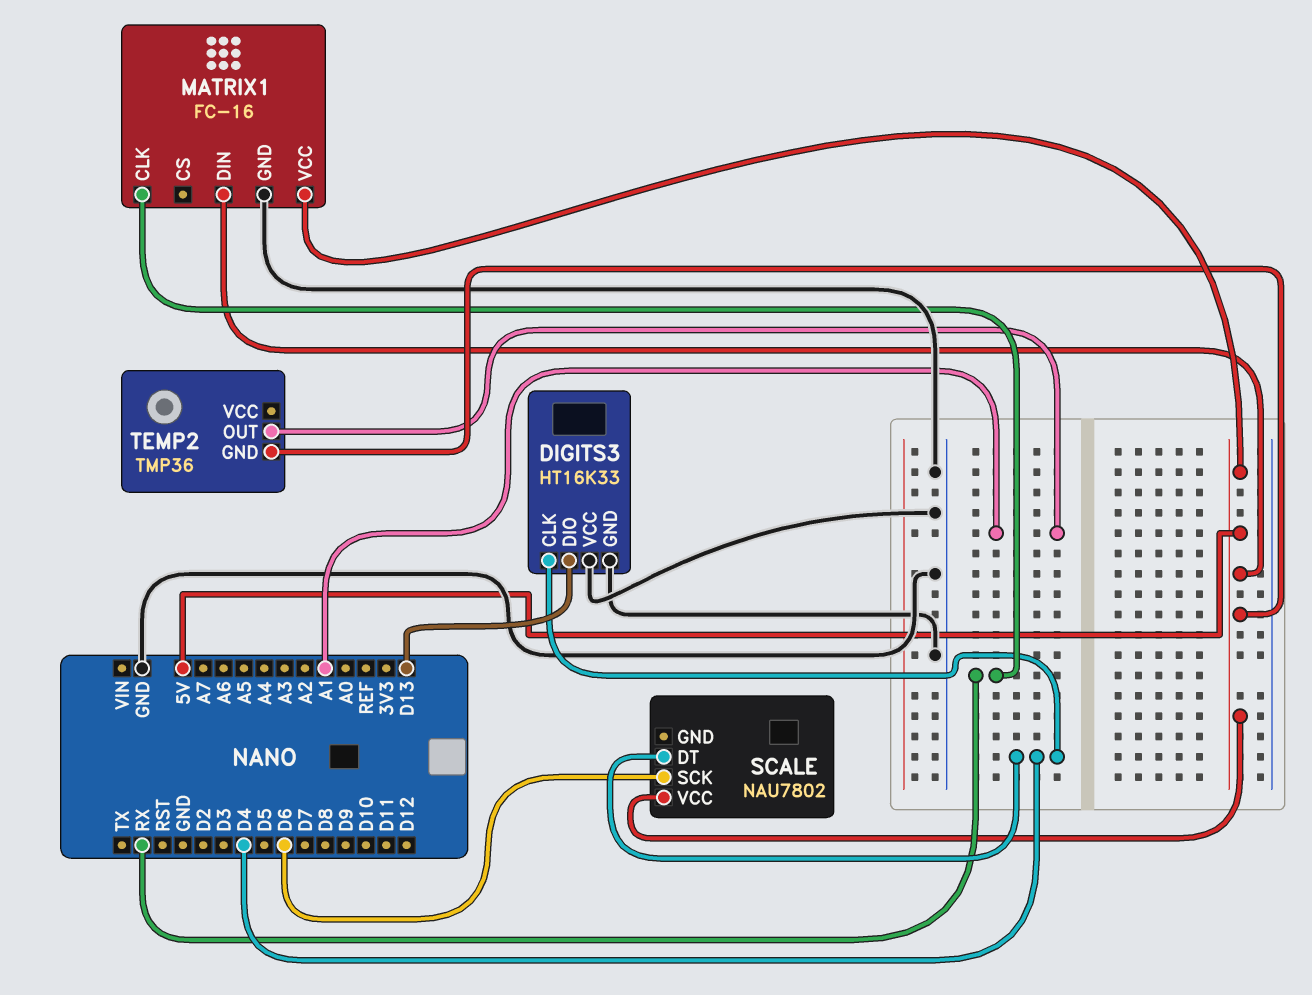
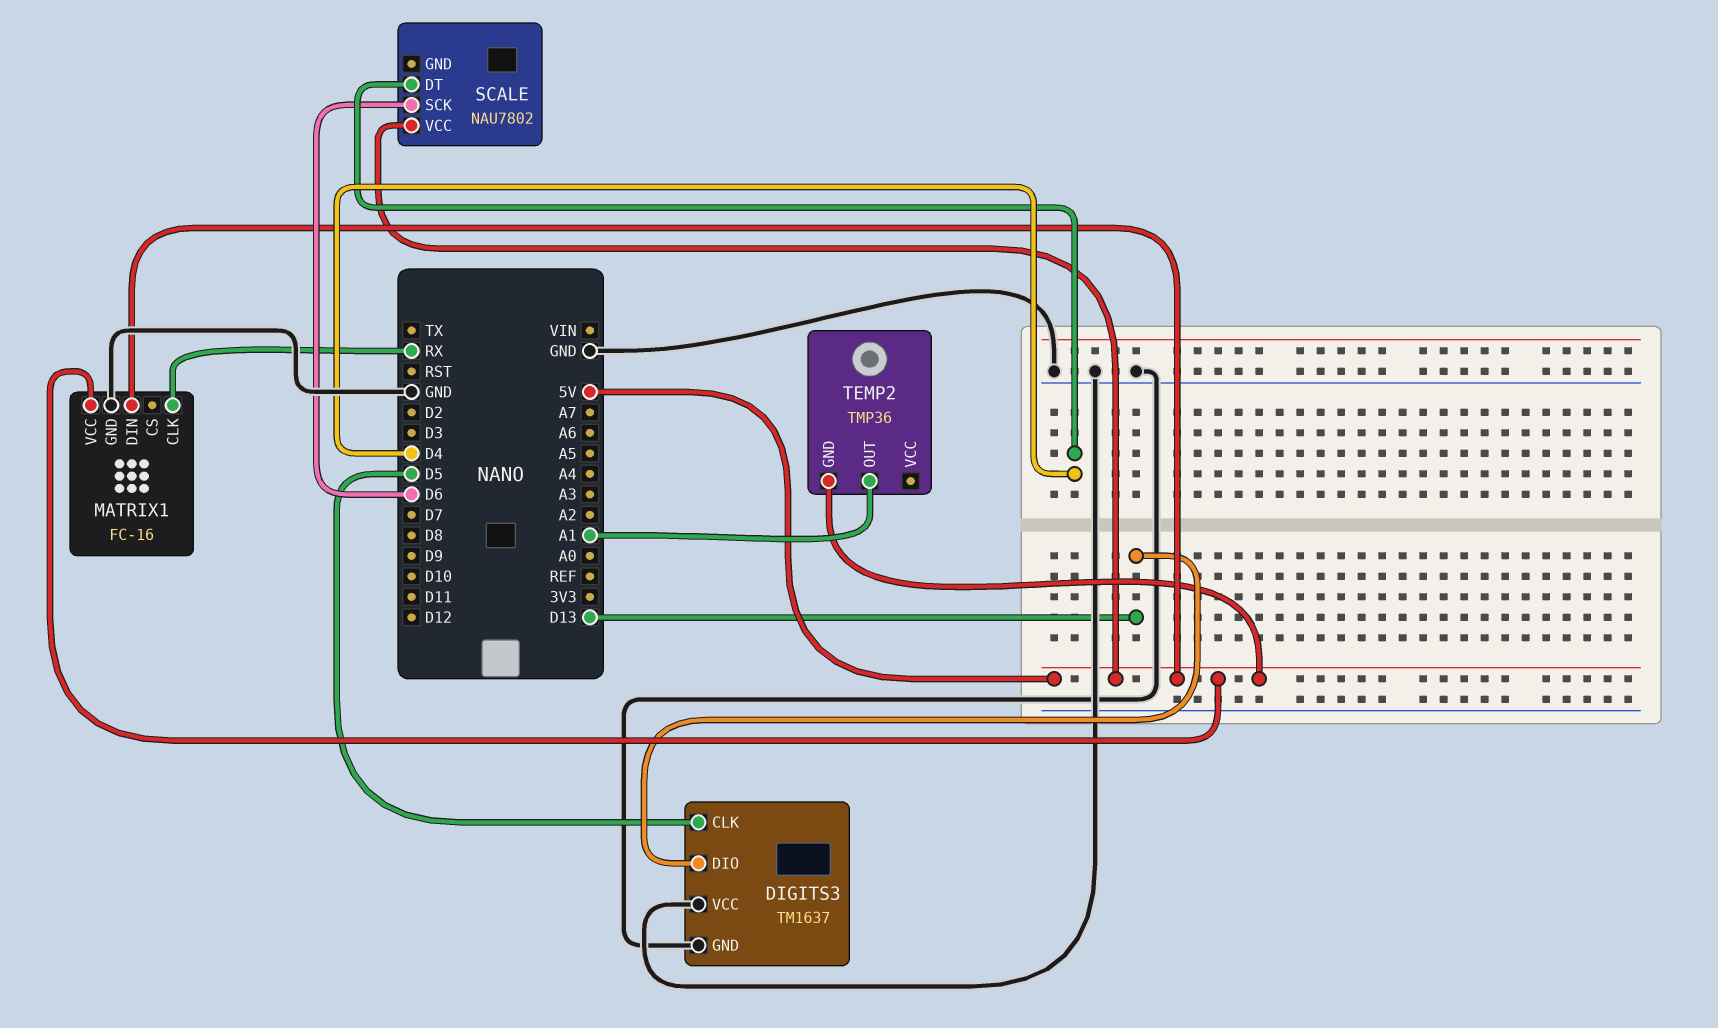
DIGITS3: HT16K33 -> TM1637
DIGITS3 pin CLK: D4 -> D5

